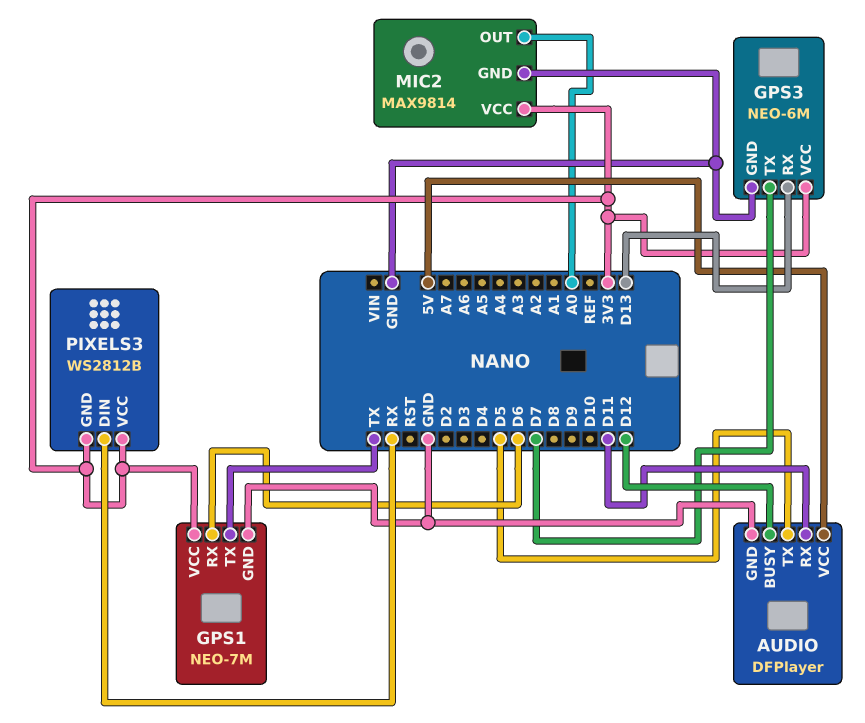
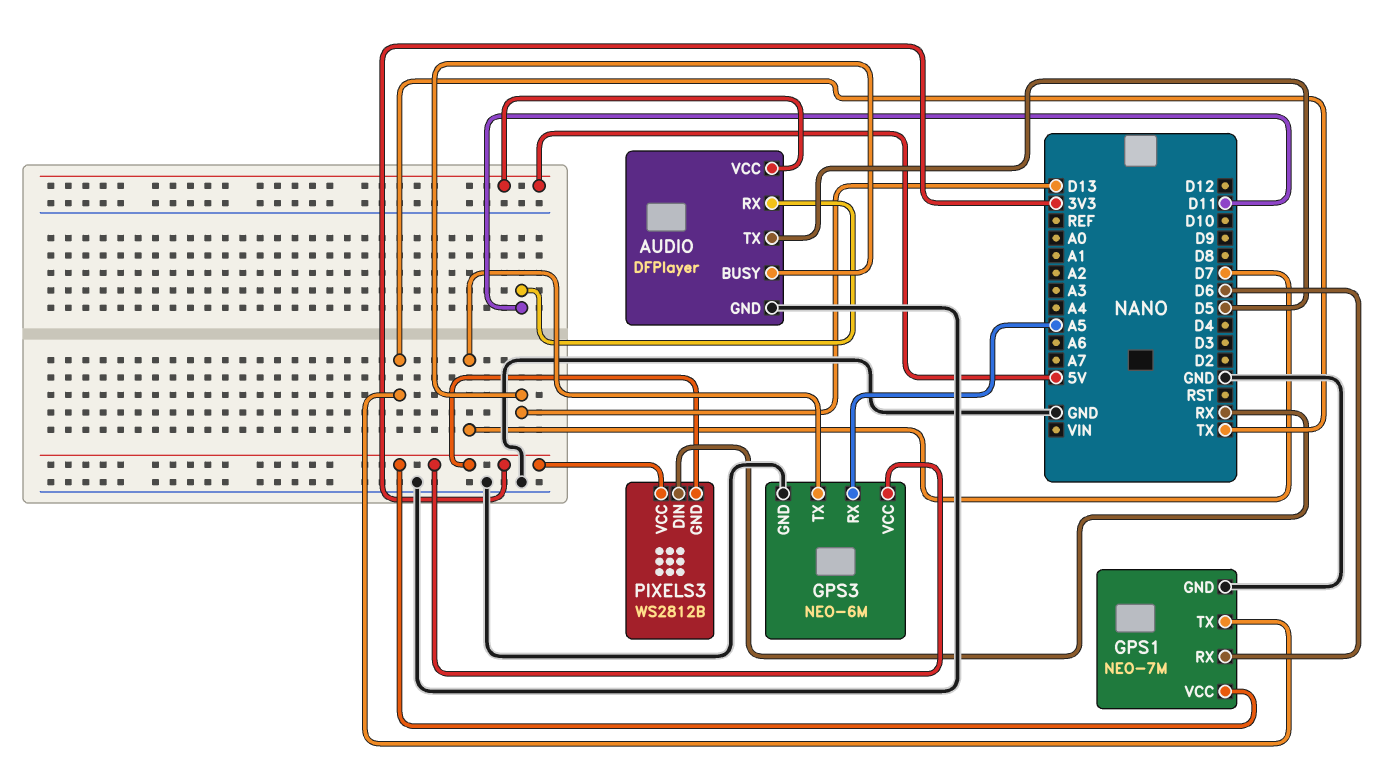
AUDIO pin BUSY: D12 -> D13
GPS3 pin RX: D13 -> A5
MIC2: MAX9814 -> none
MIC2 pin GND: GND -> none
MIC2 pin OUT: A0 -> none
MIC2 pin VCC: 3V3 -> none

